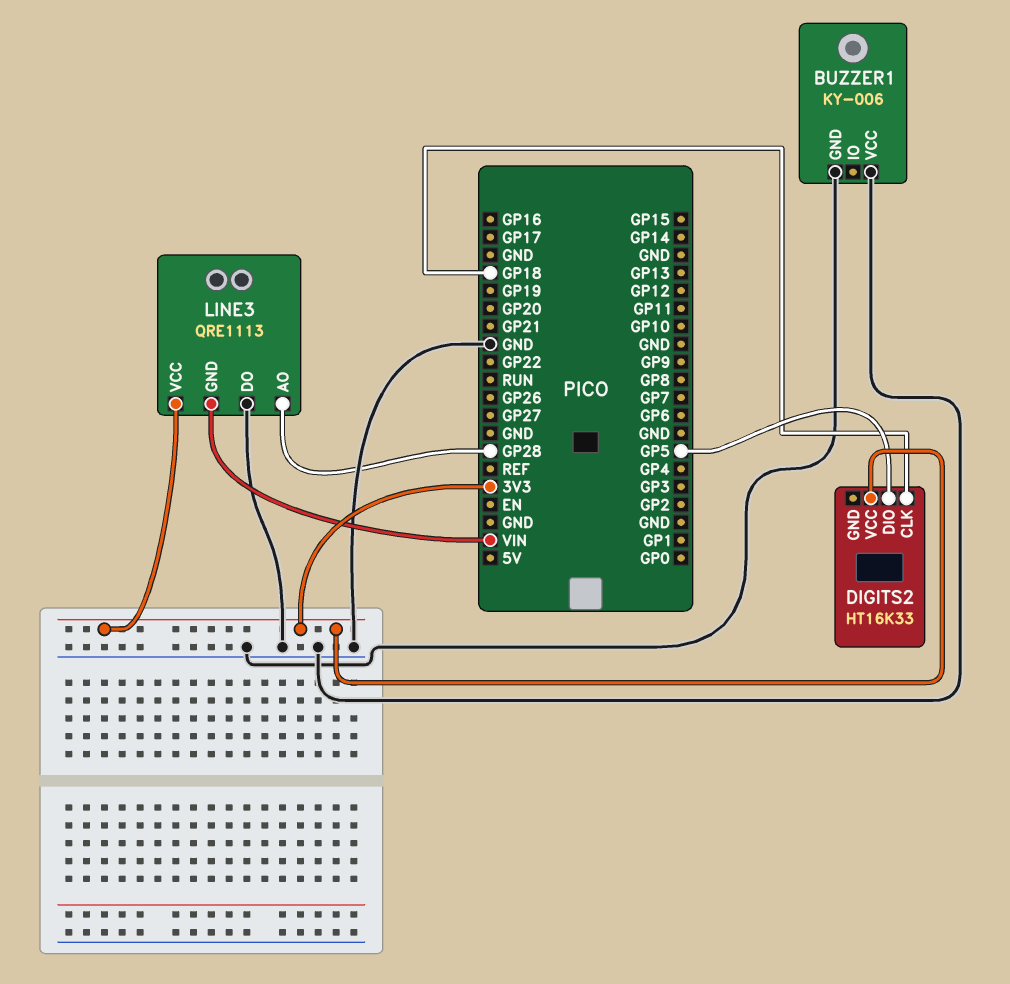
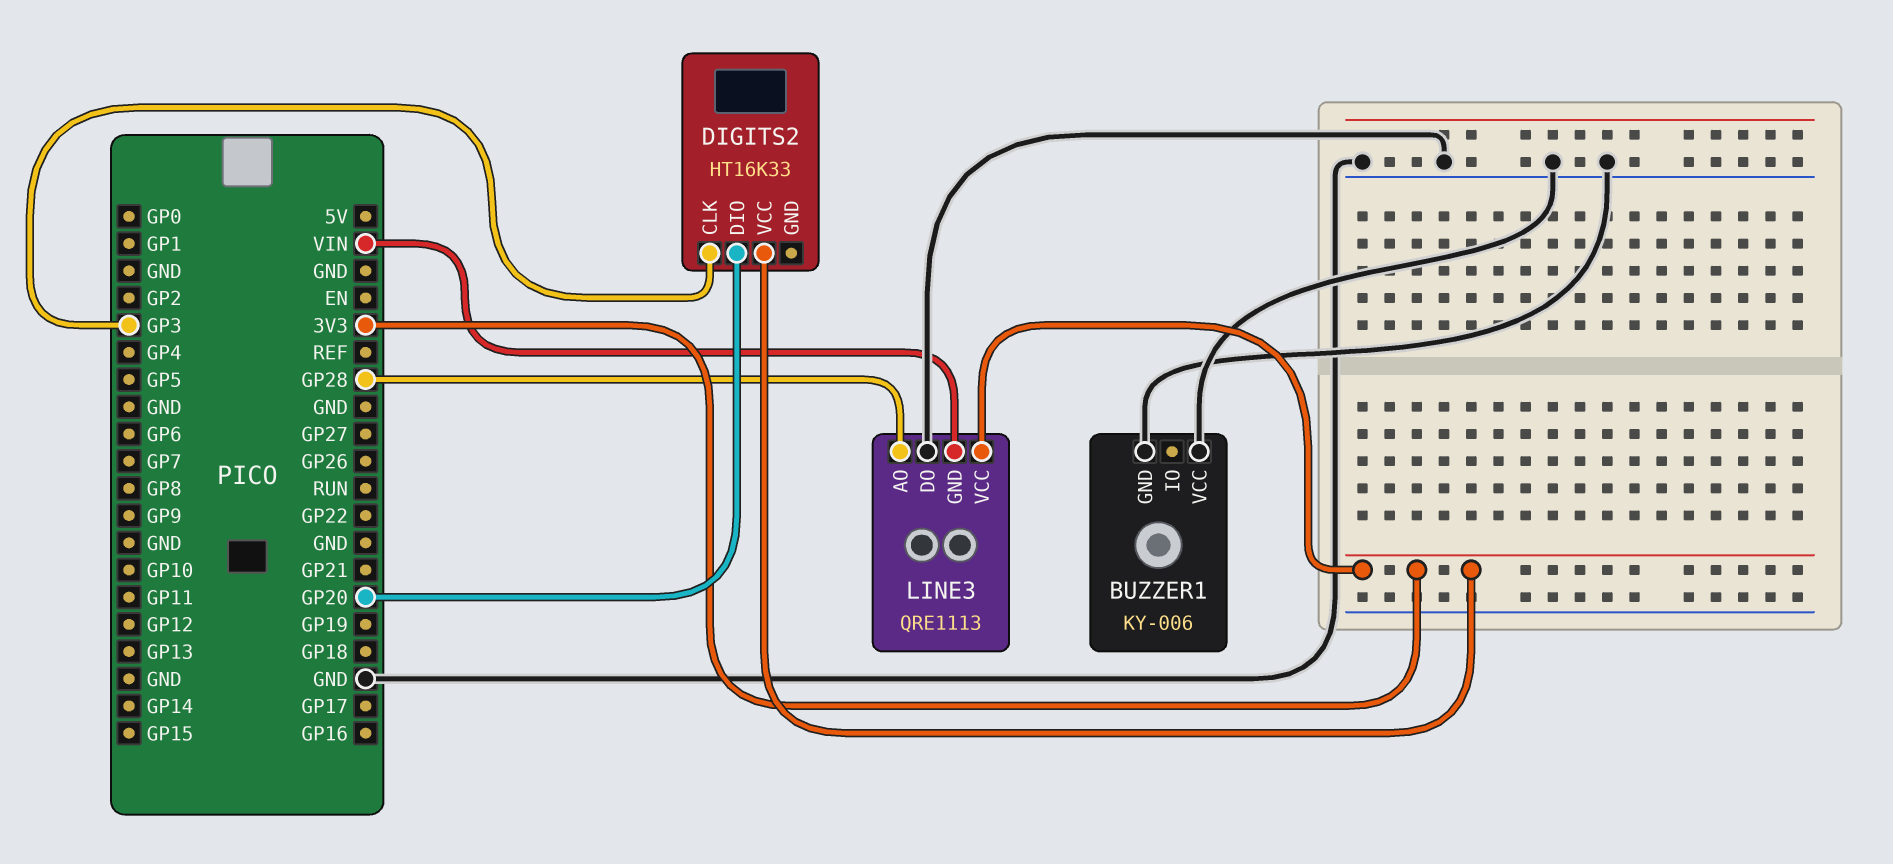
DIGITS2 pin CLK: GP18 -> GP3
DIGITS2 pin DIO: GP5 -> GP20

